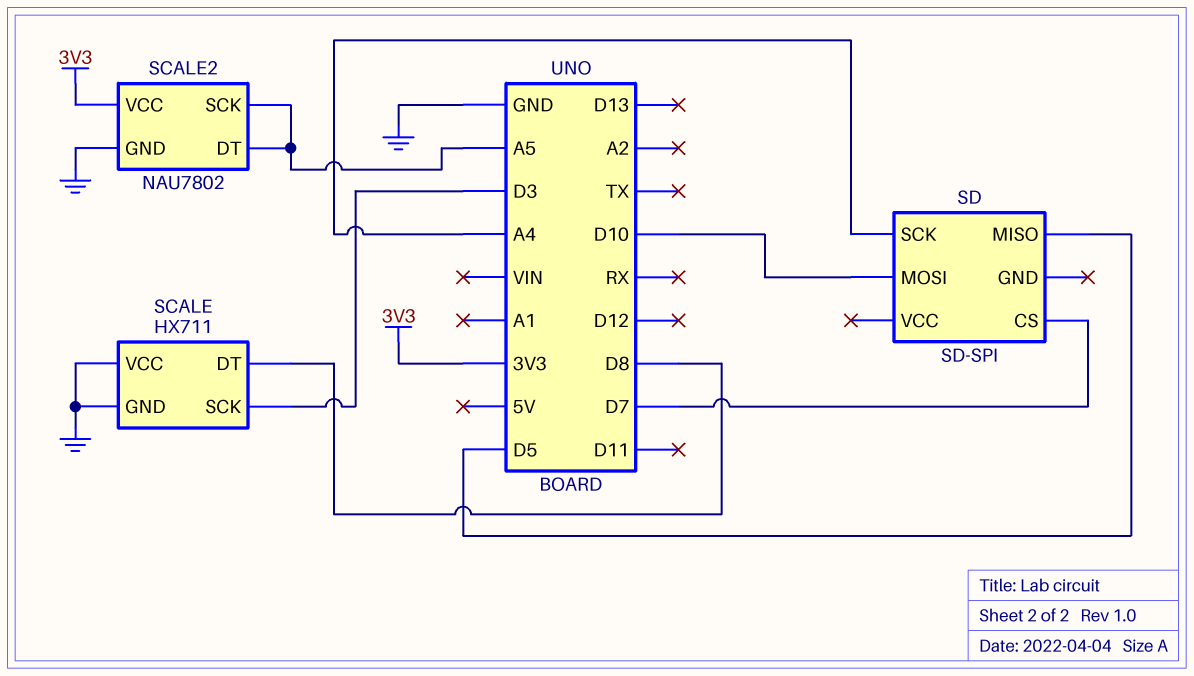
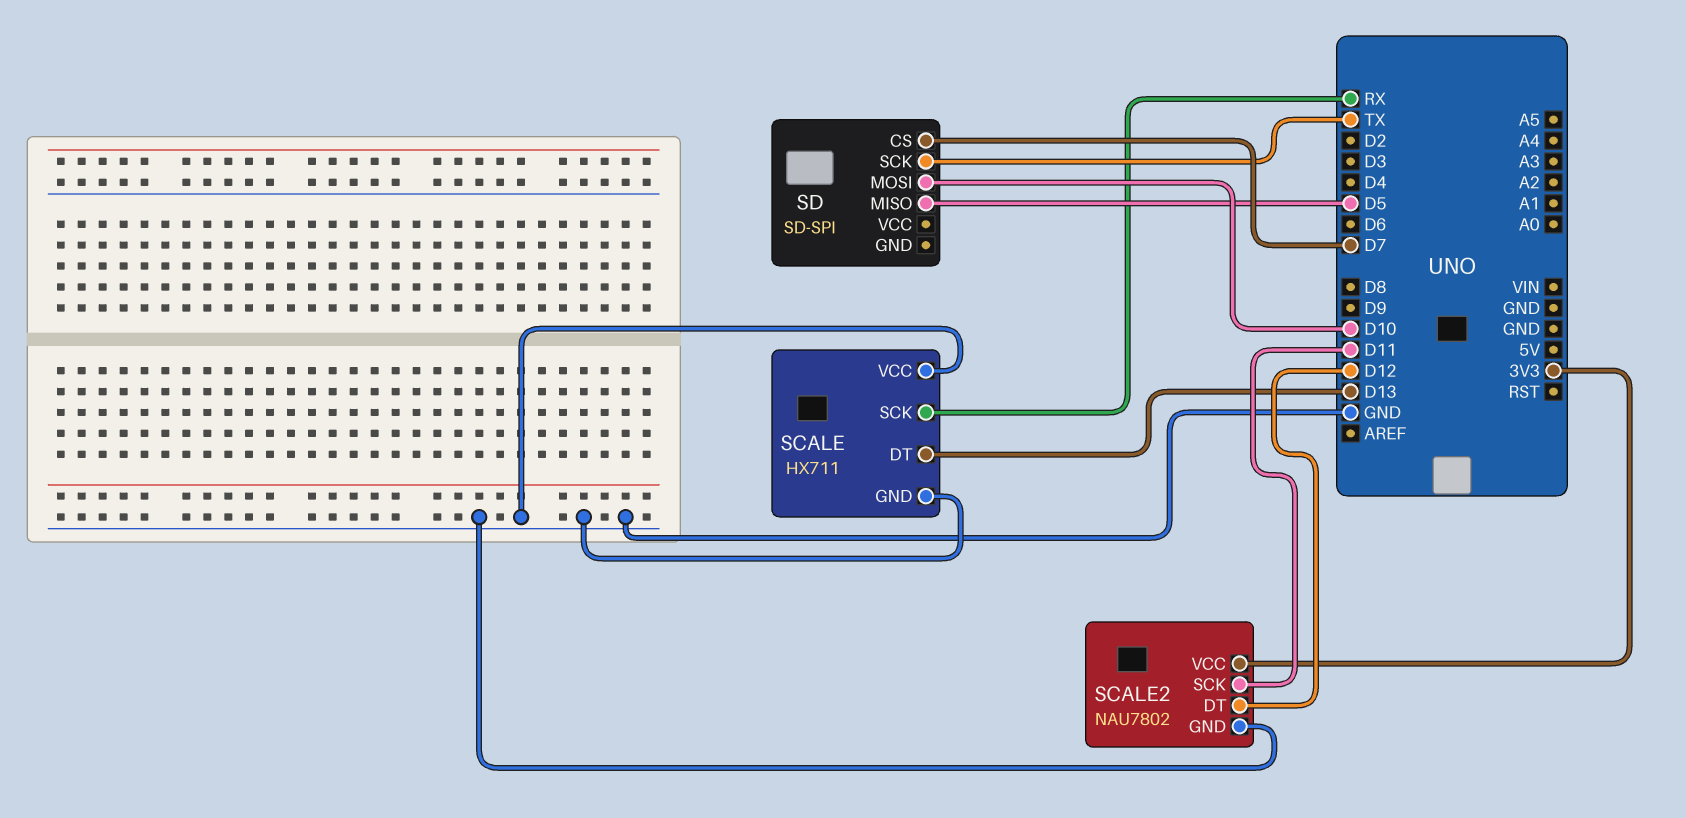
SCALE pin DT: D8 -> D13
SCALE pin SCK: D3 -> RX
SCALE2 pin DT: A5 -> D12
SCALE2 pin SCK: A5 -> D11
SD pin SCK: A4 -> TX

